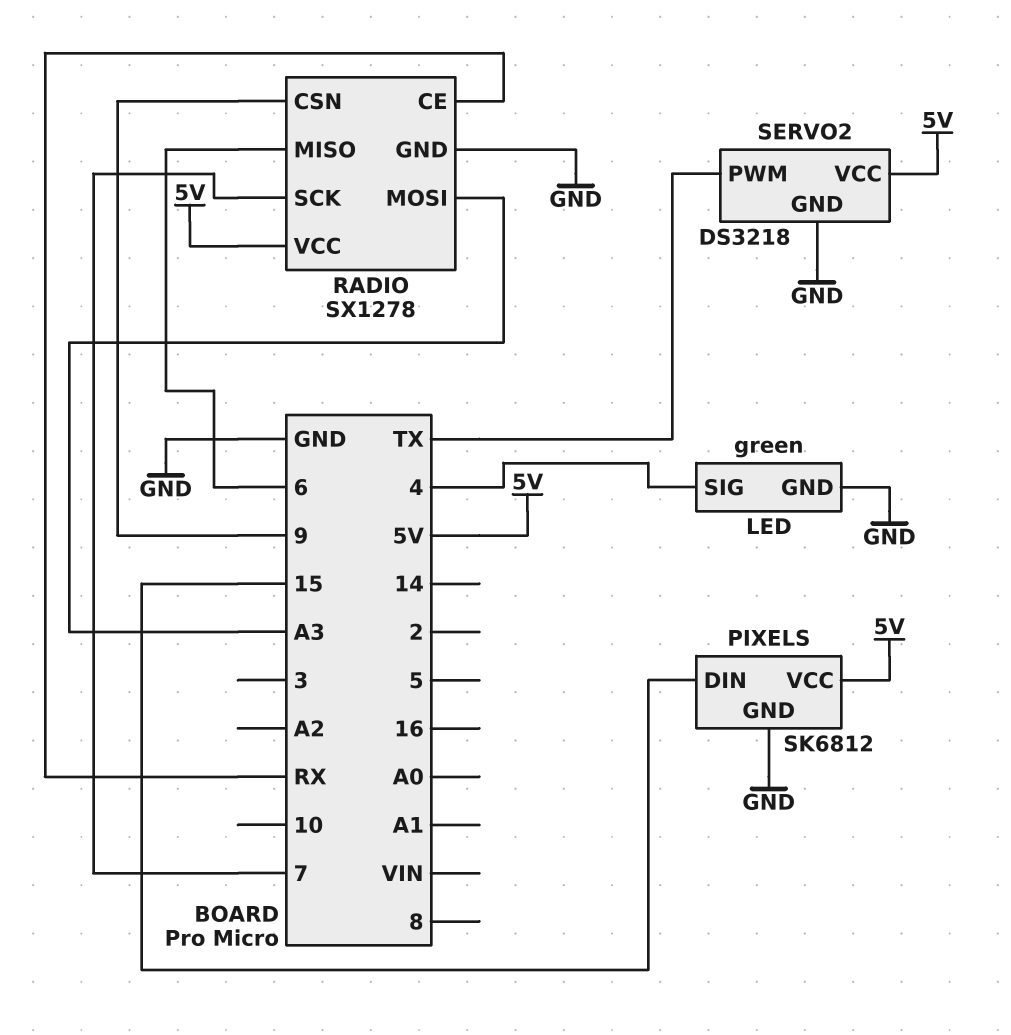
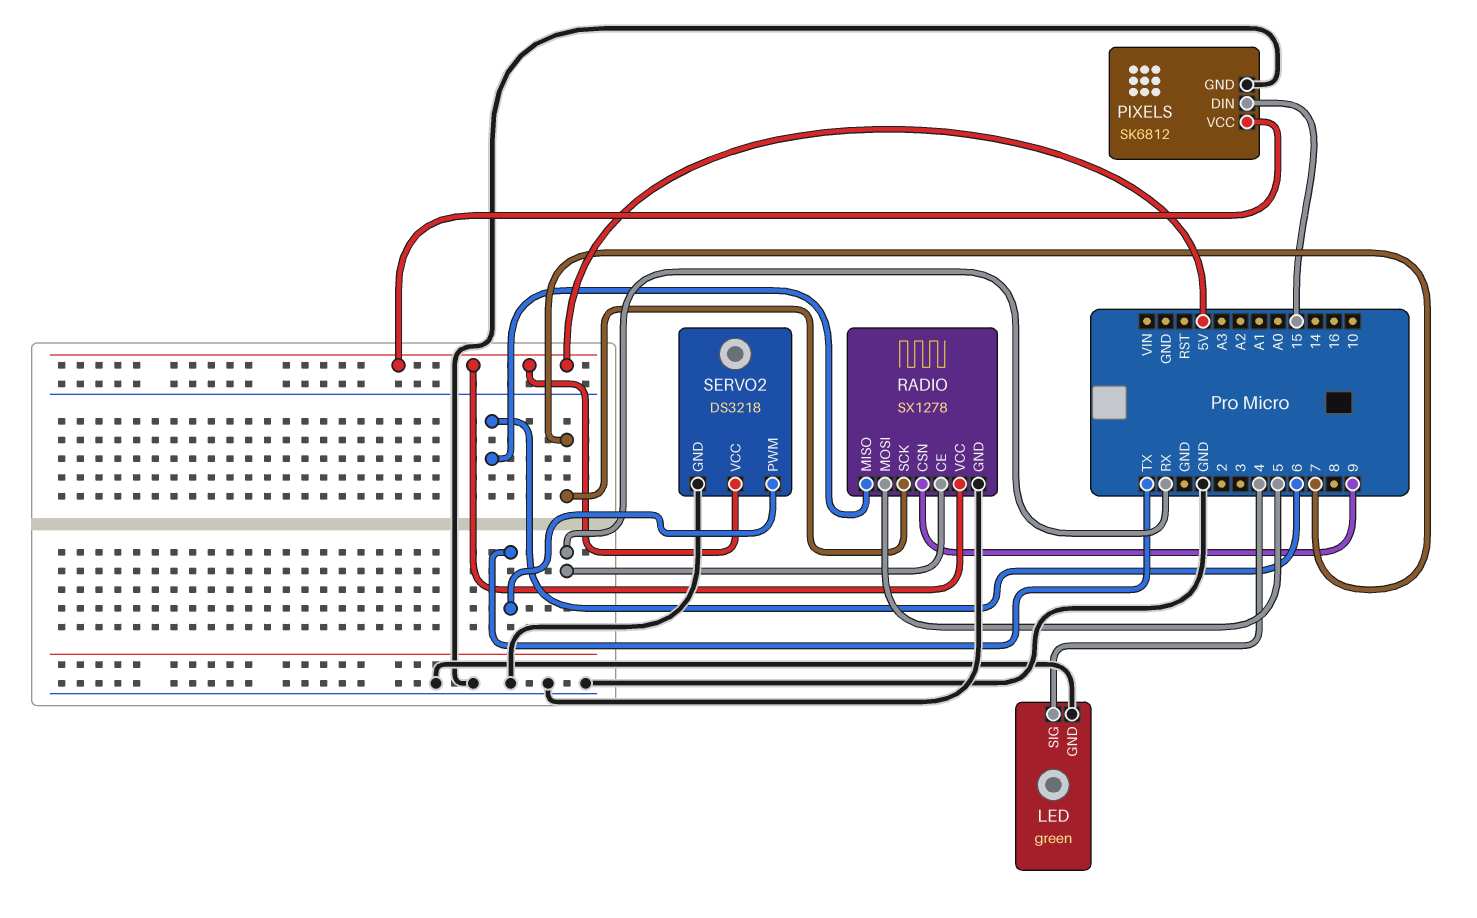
RADIO pin MOSI: A3 -> 5

